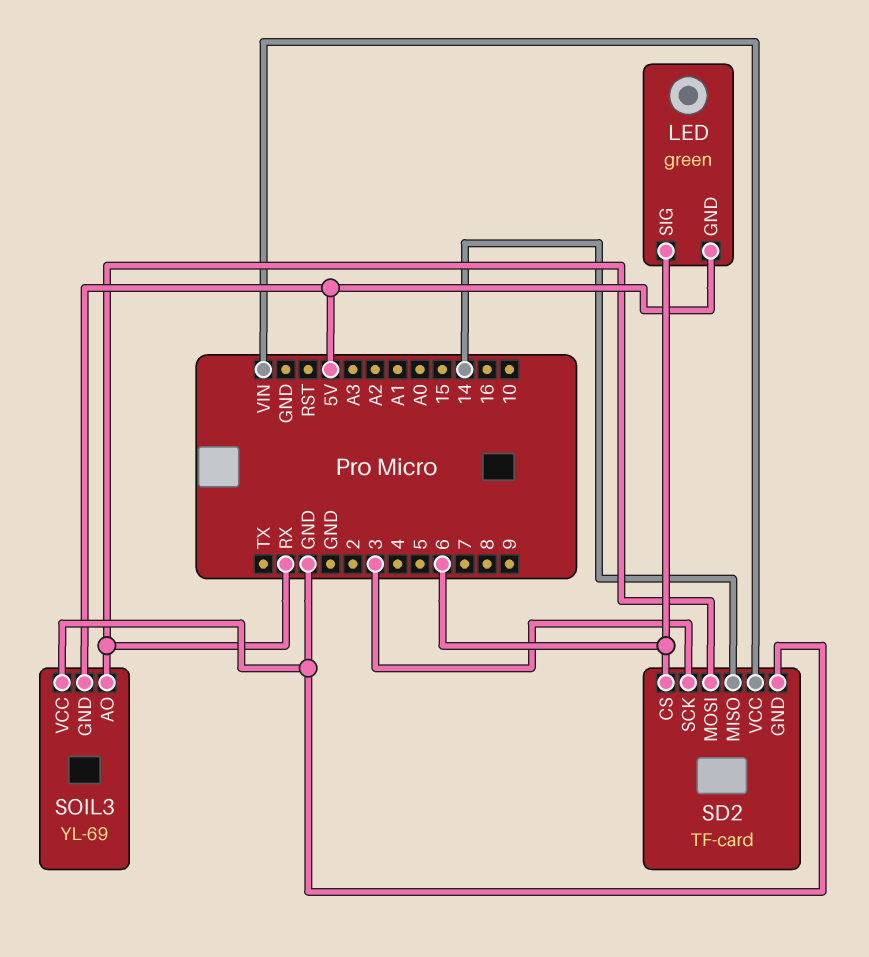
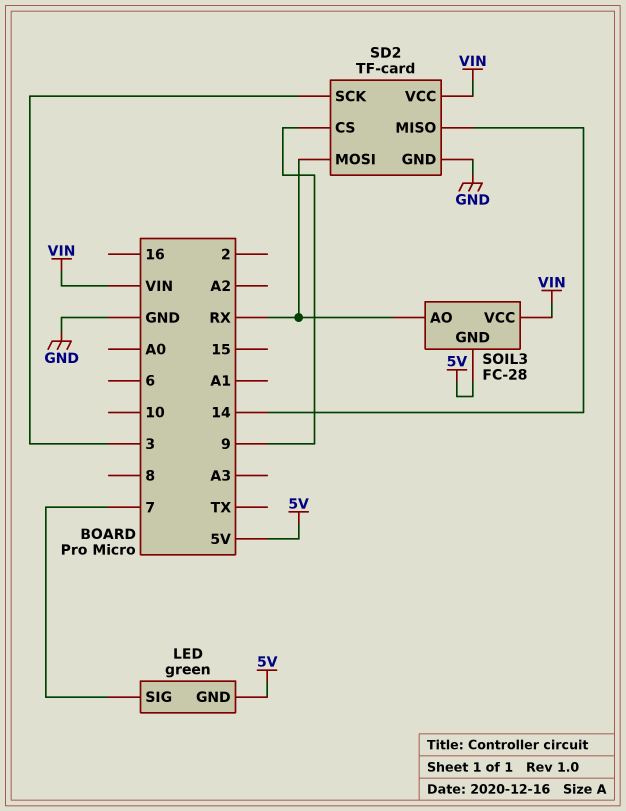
LED pin SIG: 6 -> 7
SD2 pin CS: 6 -> 9
SOIL3: YL-69 -> FC-28
SOIL3 pin VCC: GND -> VIN

